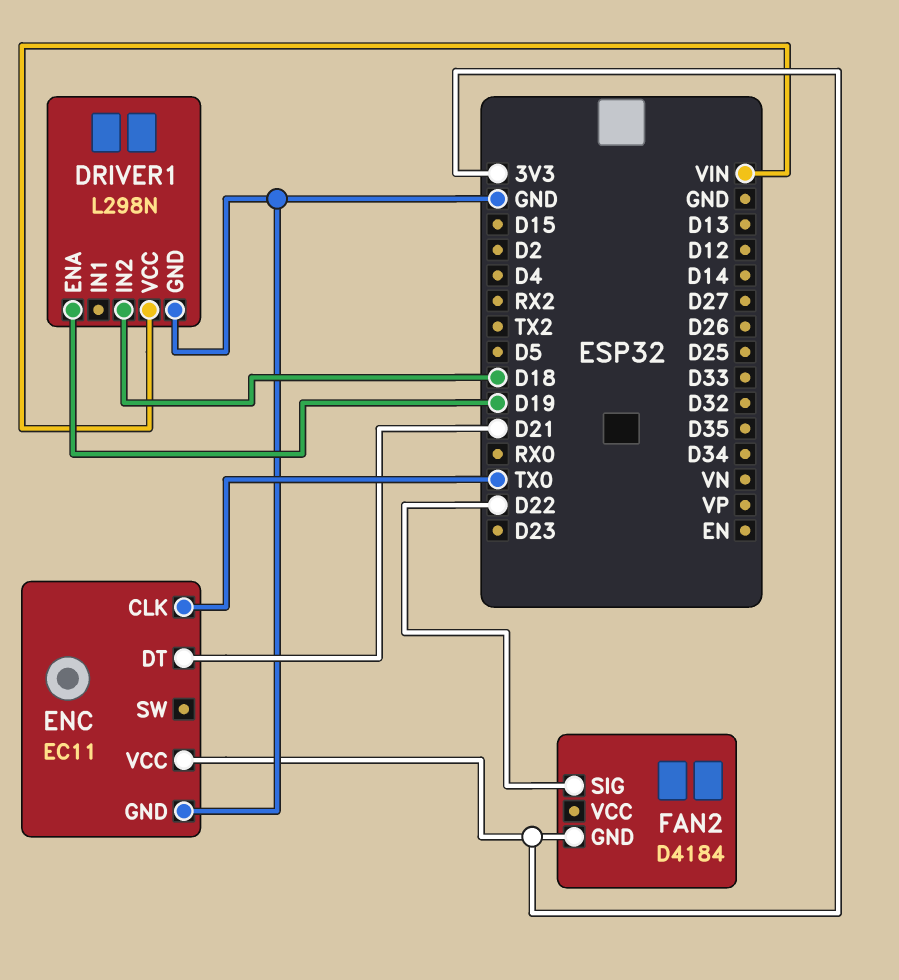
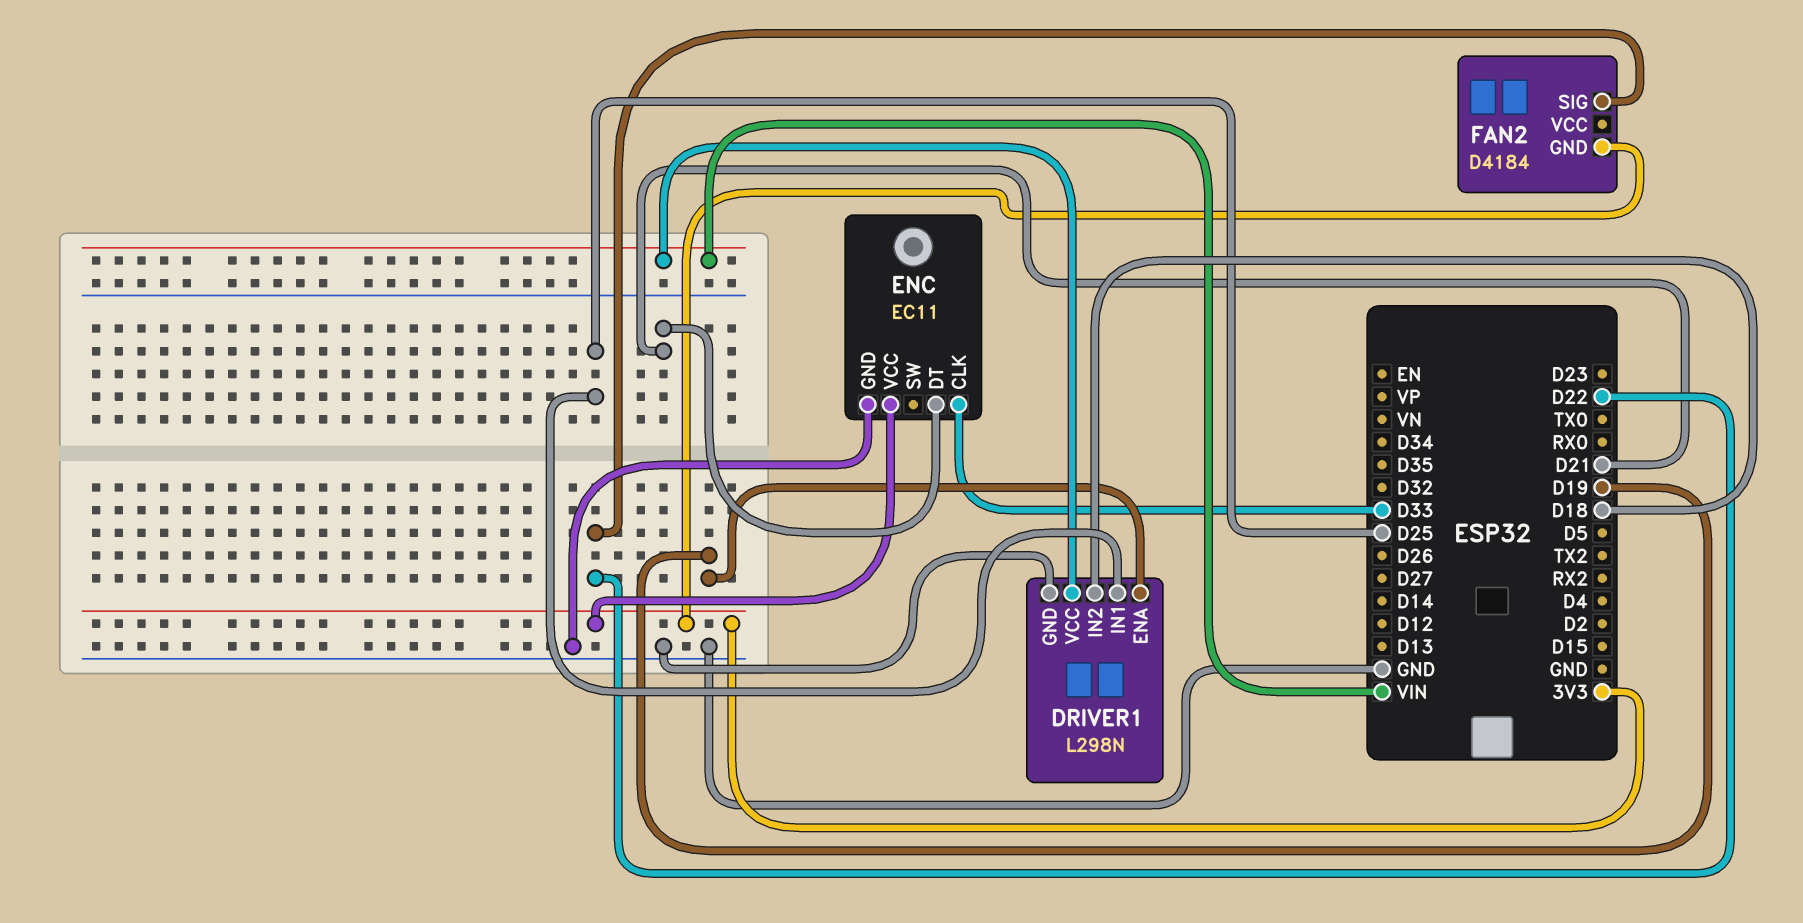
DRIVER1 pin IN1: none -> D25
ENC pin CLK: TX0 -> D33

